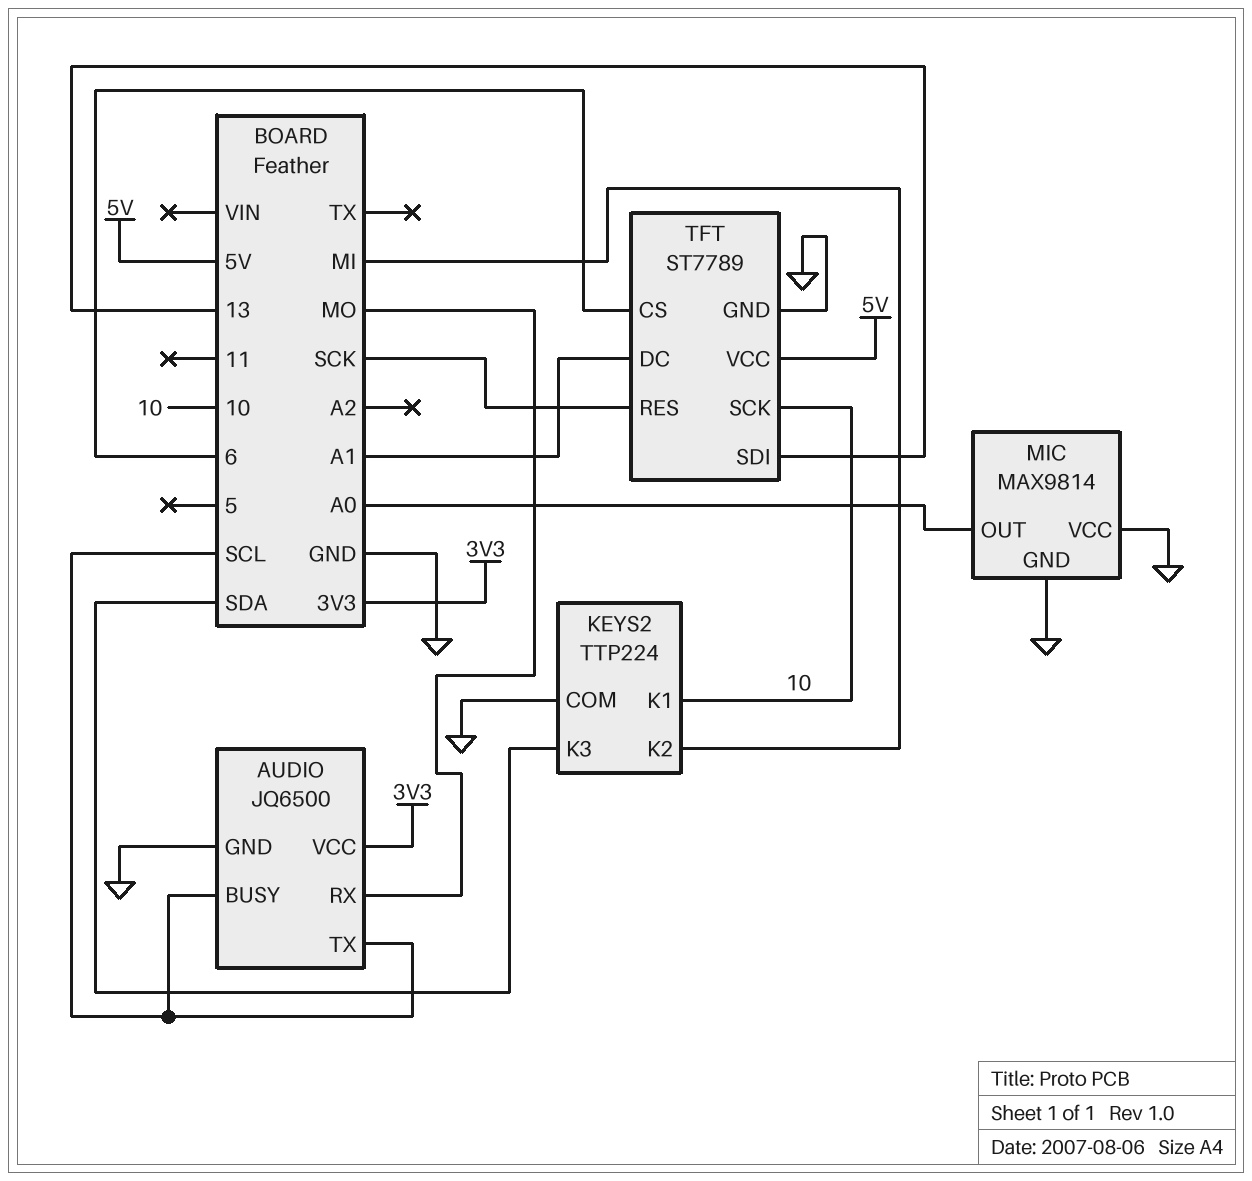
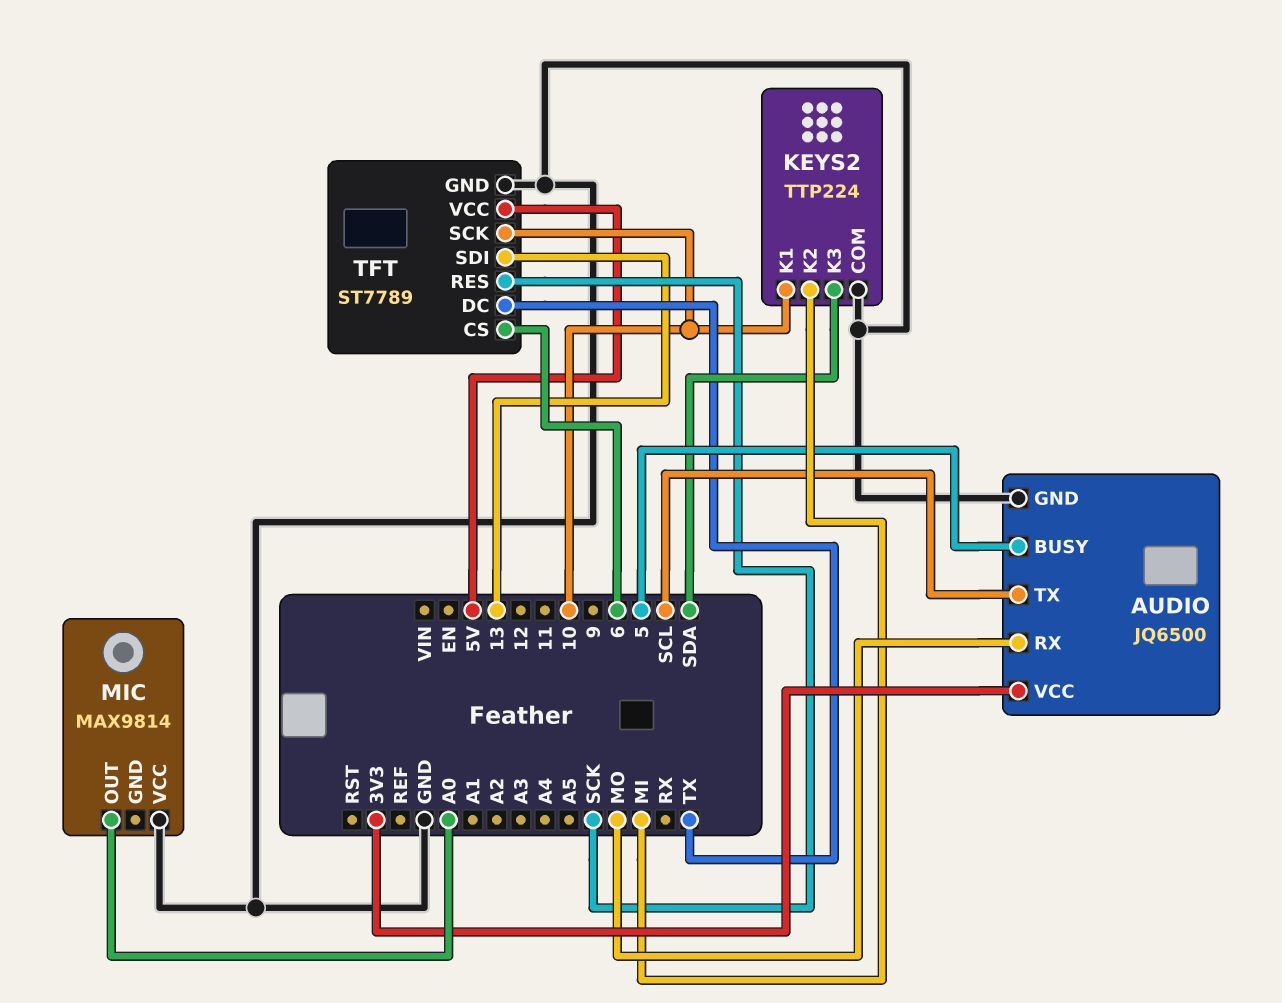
AUDIO pin BUSY: SCL -> 5
MIC pin GND: GND -> none
TFT pin DC: A1 -> TX

